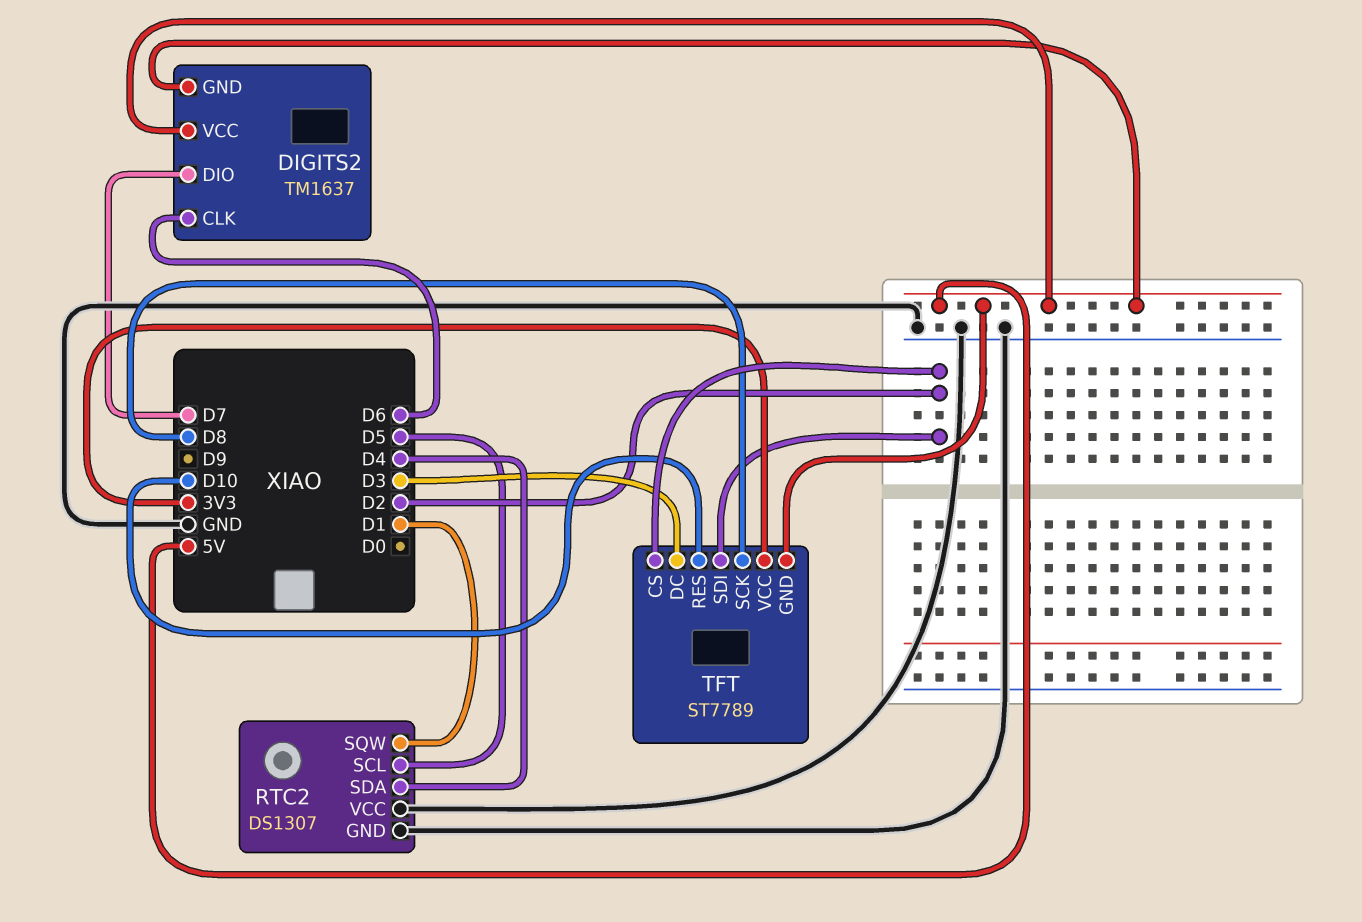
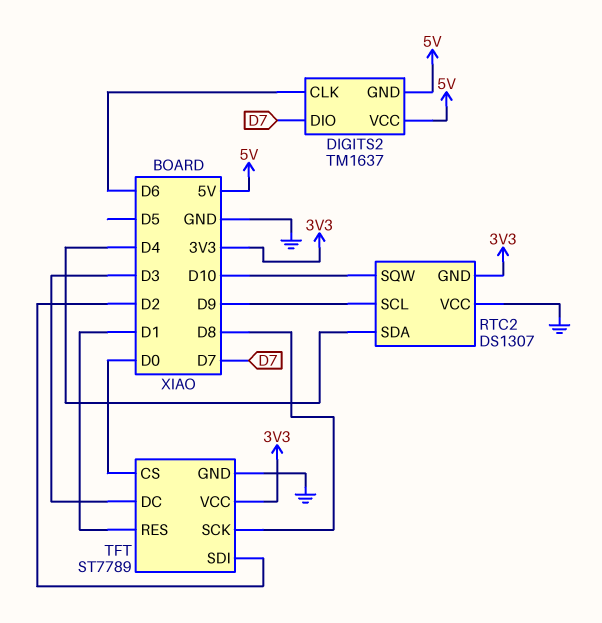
RTC2 pin GND: GND -> 3V3
RTC2 pin SCL: D5 -> D9
RTC2 pin SQW: D1 -> D10
TFT pin CS: D2 -> D0
TFT pin GND: 5V -> GND
TFT pin RES: D10 -> D1

